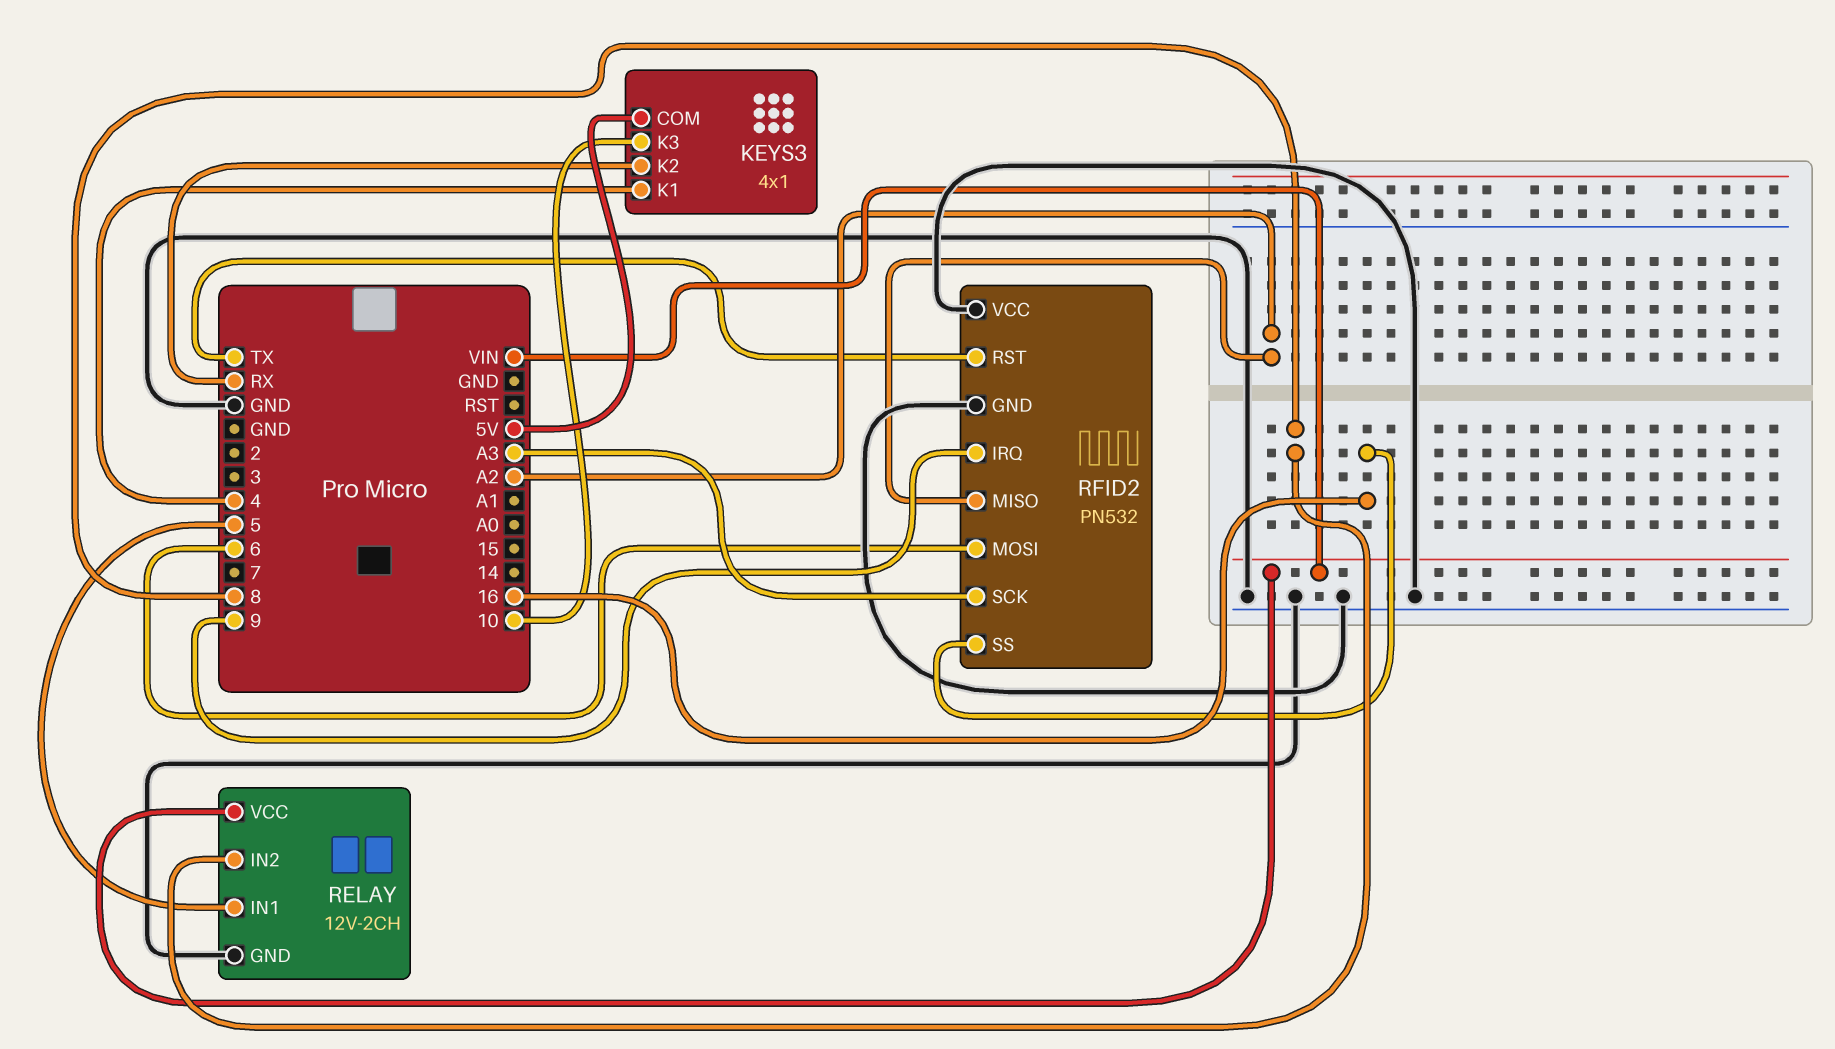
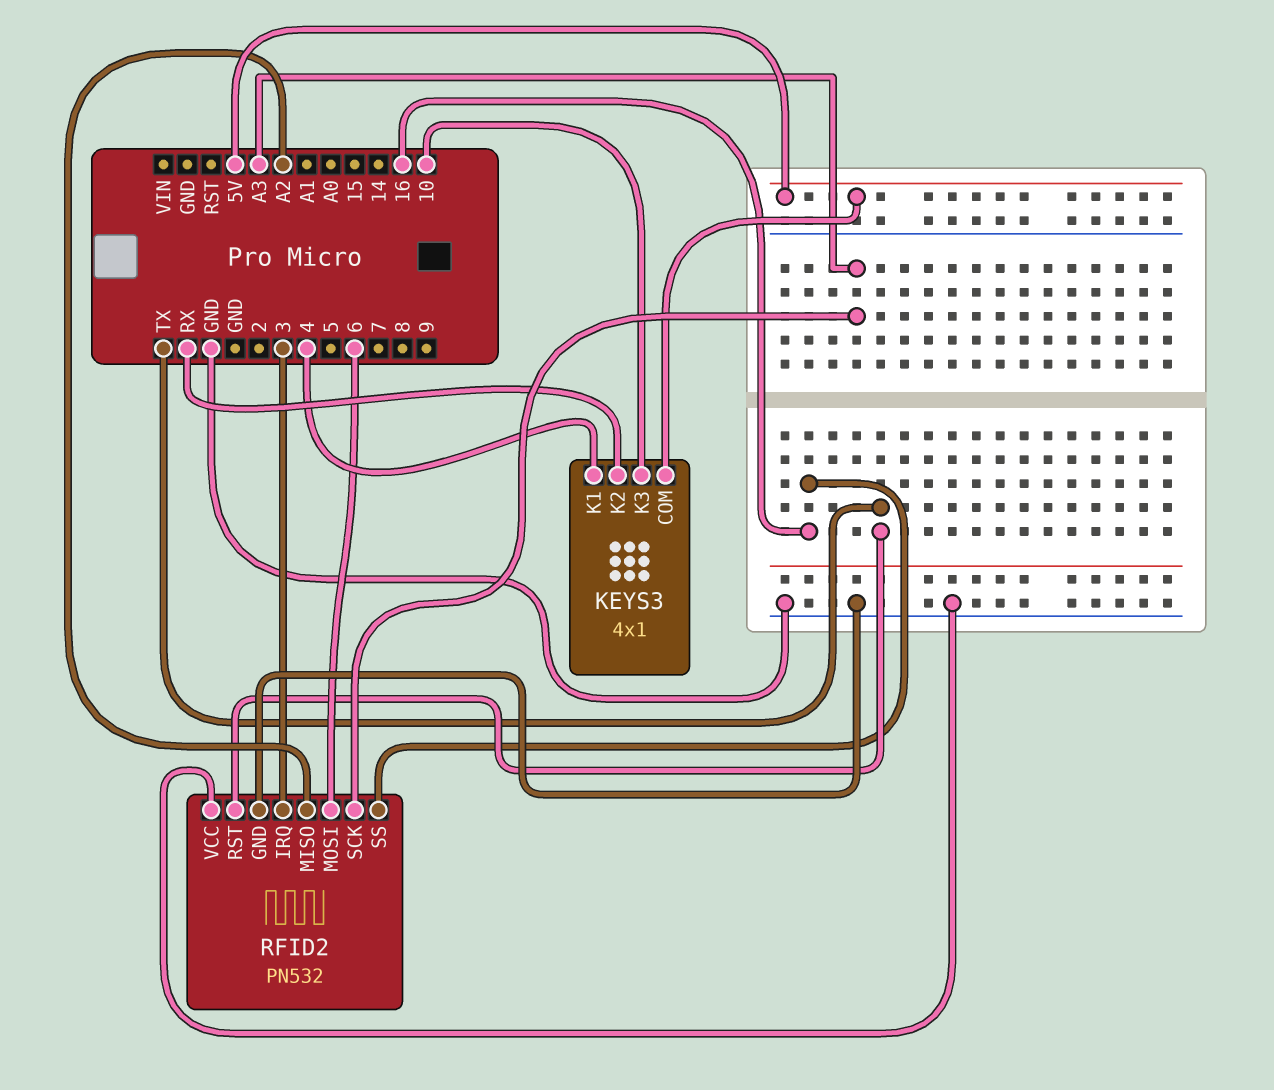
RELAY: 12V-2CH -> none
RELAY pin GND: GND -> none
RELAY pin IN1: 5 -> none
RELAY pin IN2: 8 -> none
RELAY pin VCC: VIN -> none
RFID2 pin IRQ: 9 -> 3

